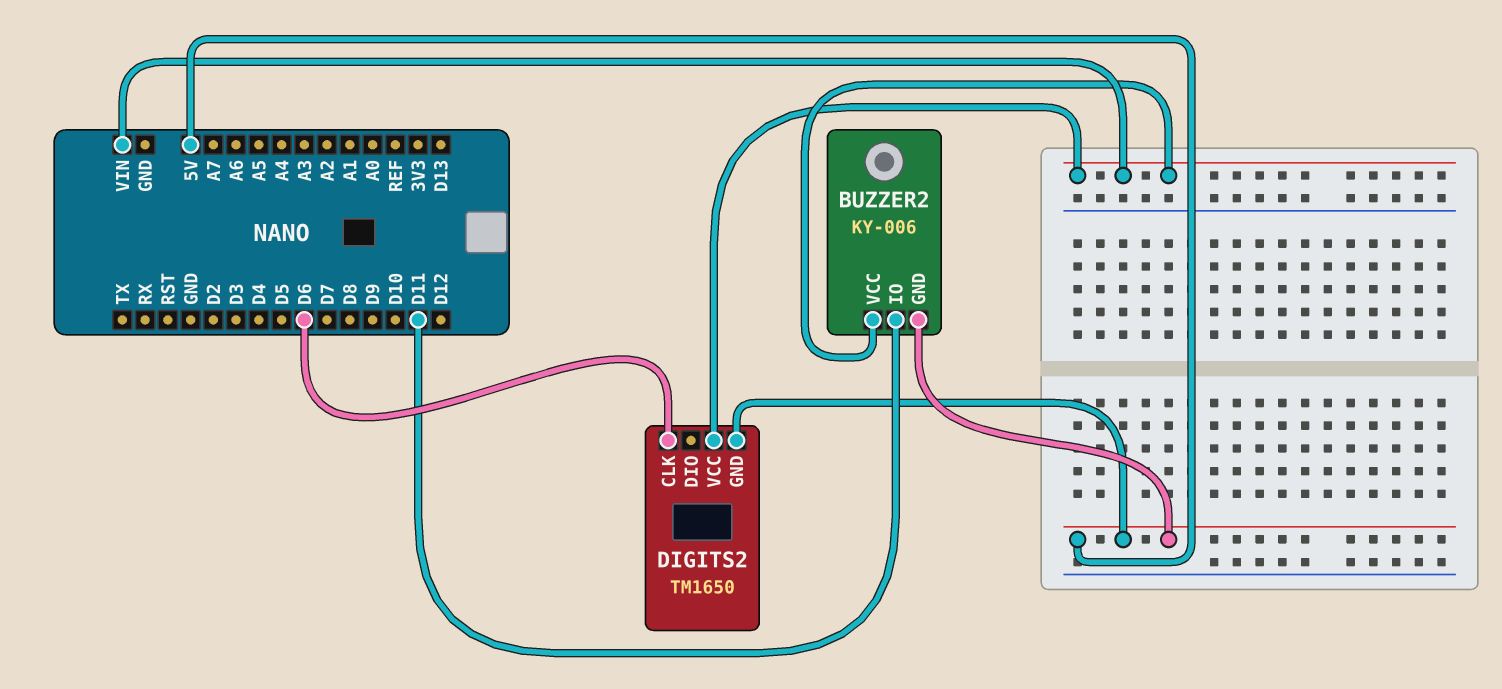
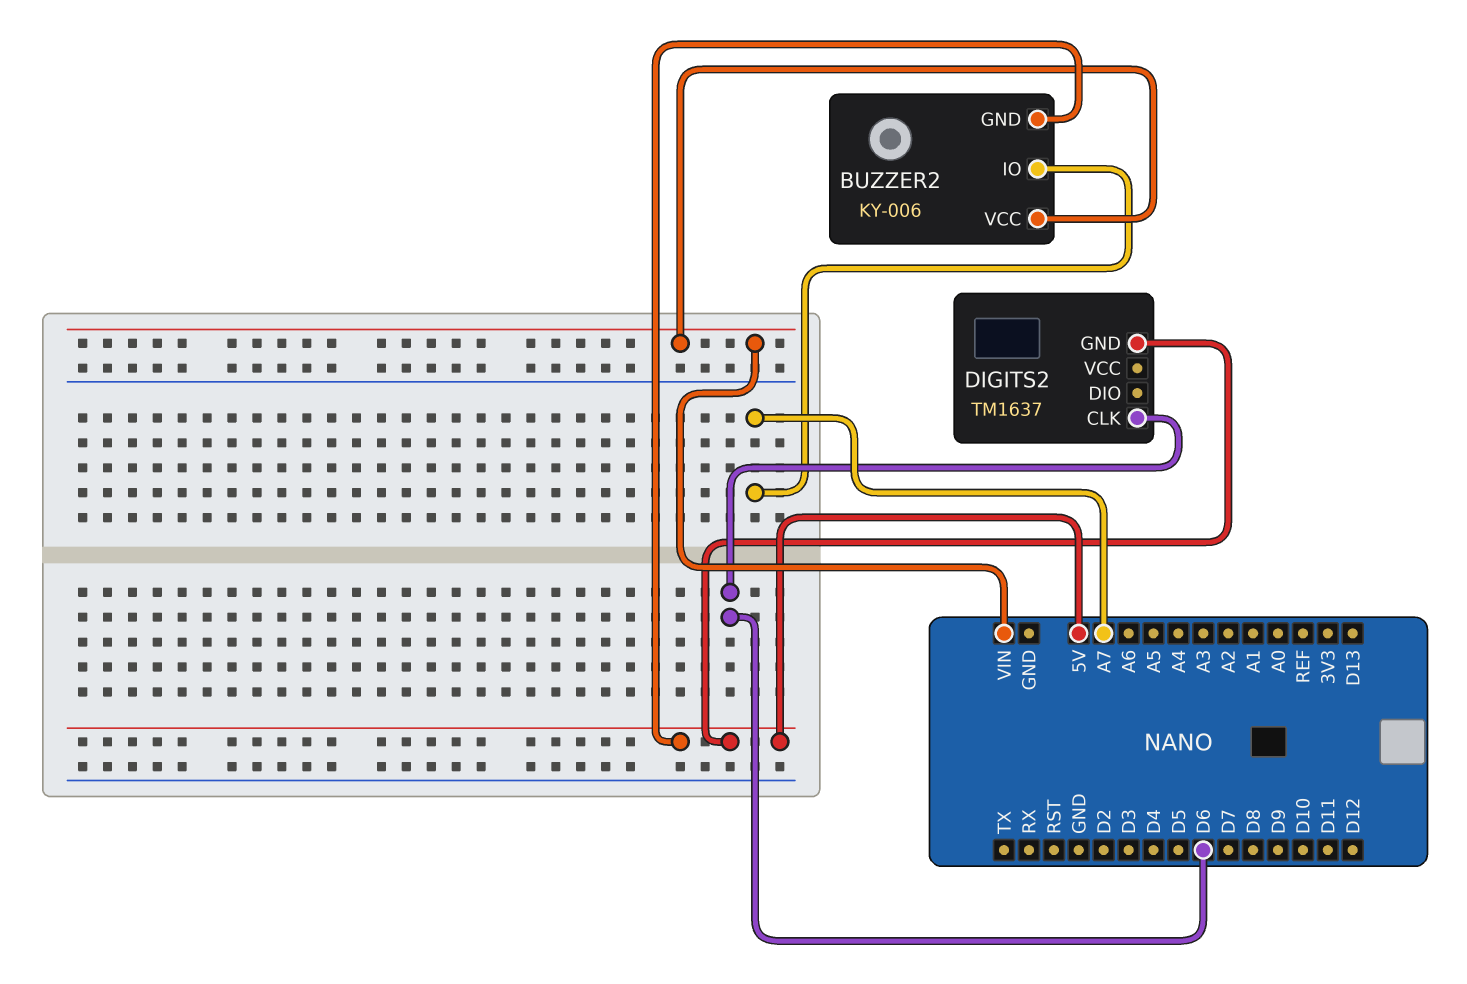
BUZZER2 pin IO: D11 -> A7
DIGITS2: TM1650 -> TM1637
DIGITS2 pin VCC: VIN -> none

